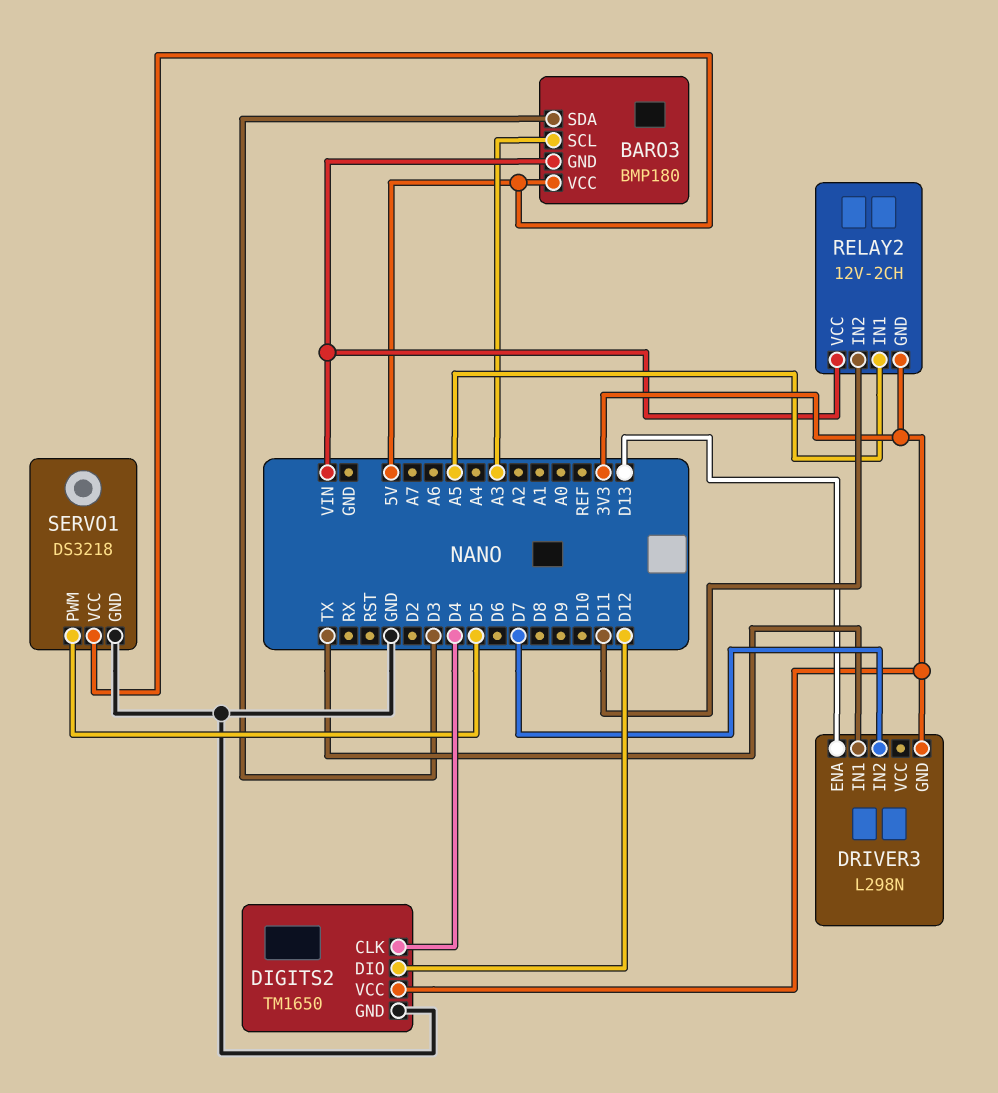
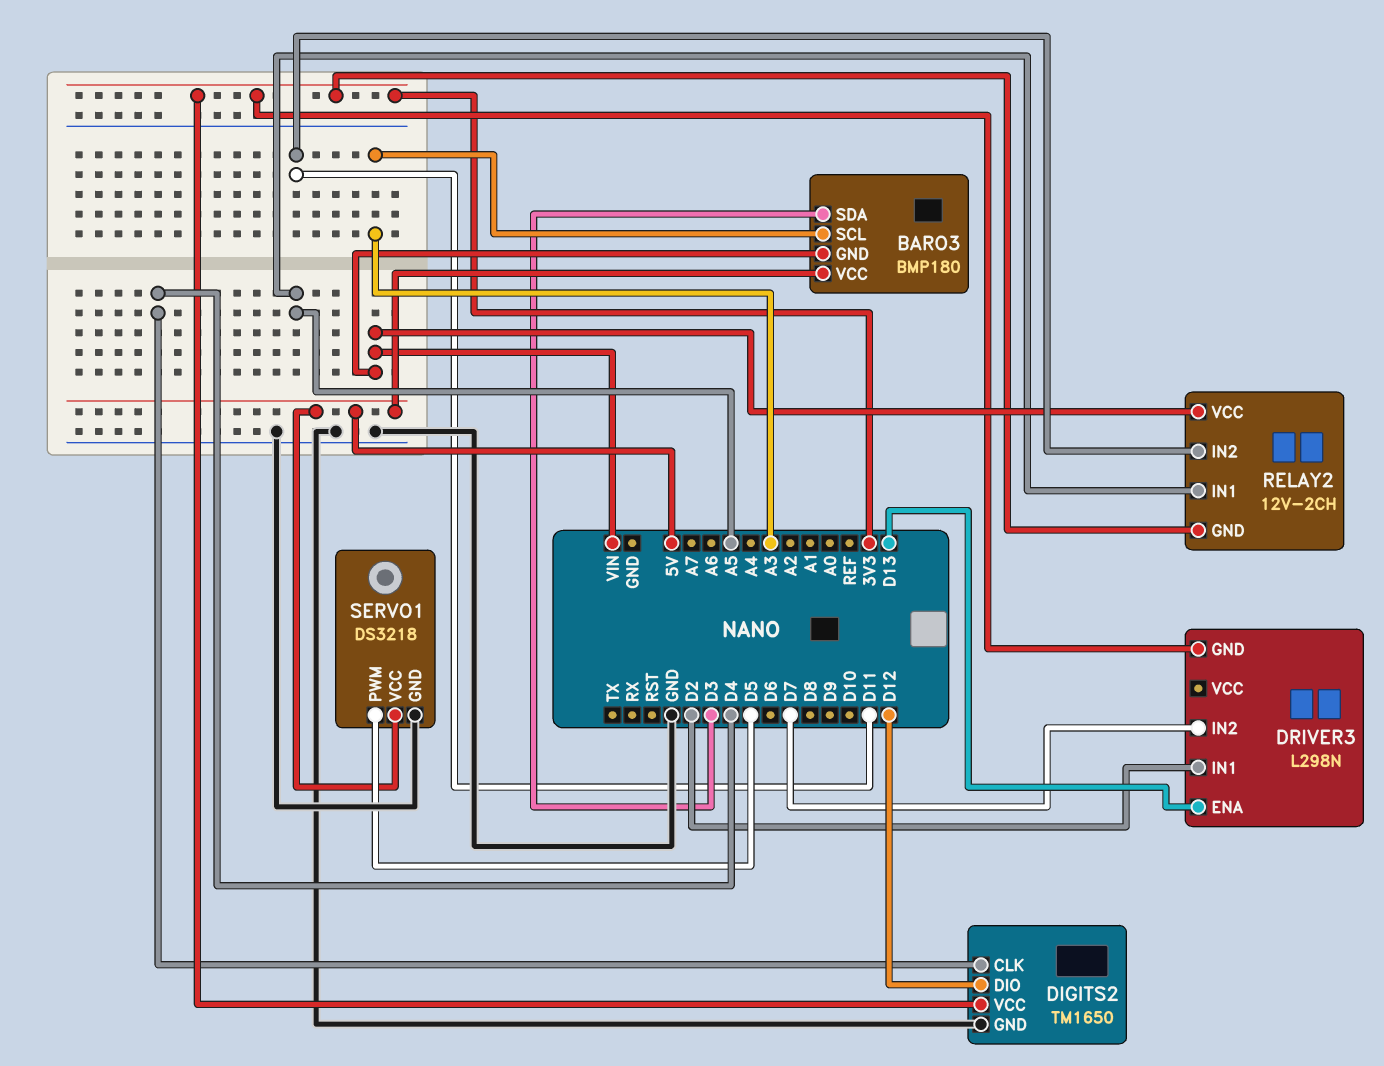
DRIVER3 pin IN1: TX -> D2

